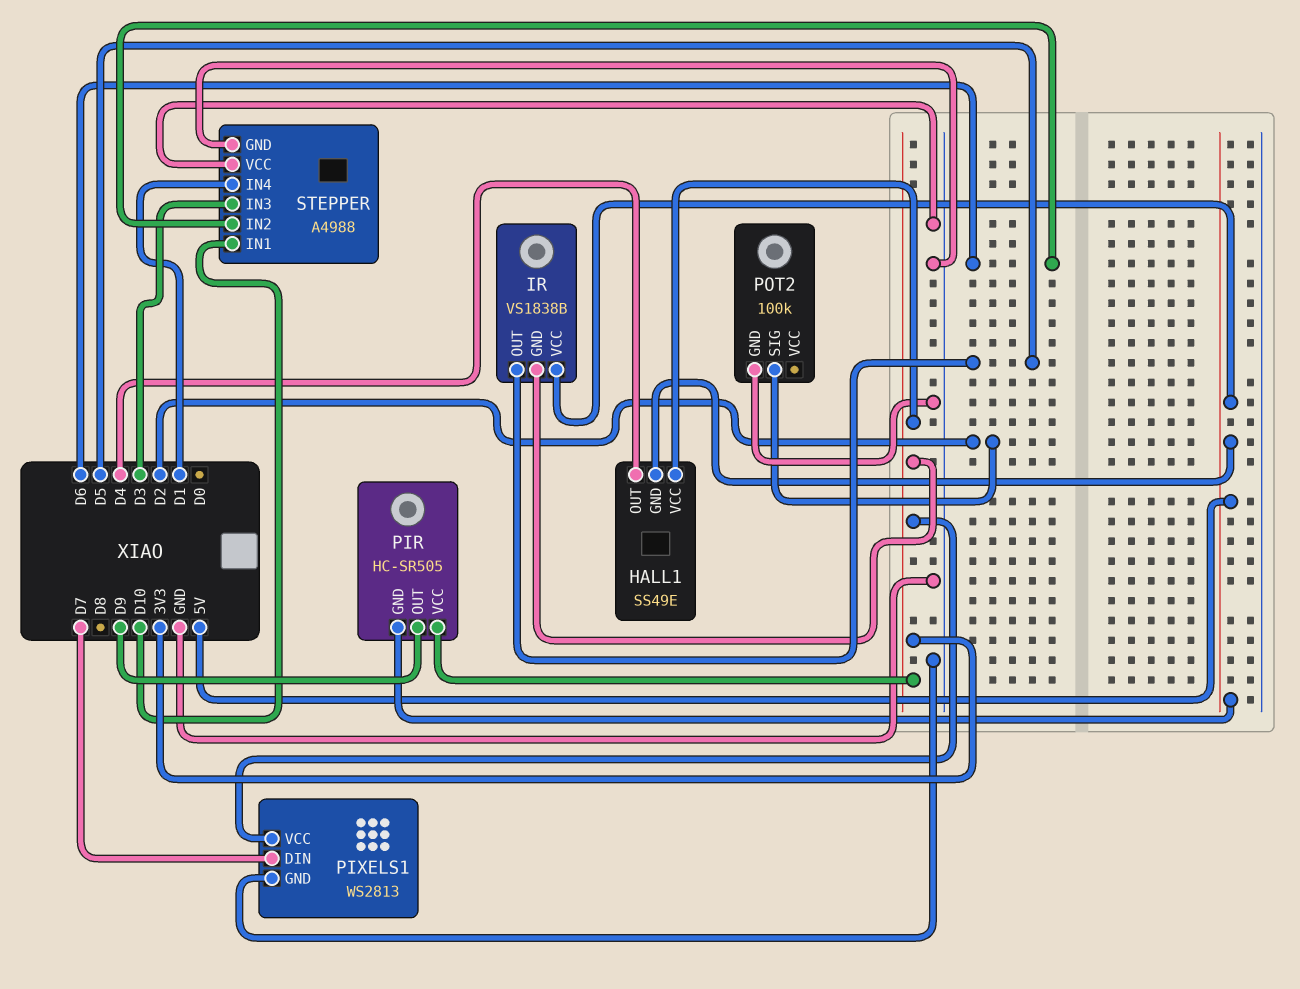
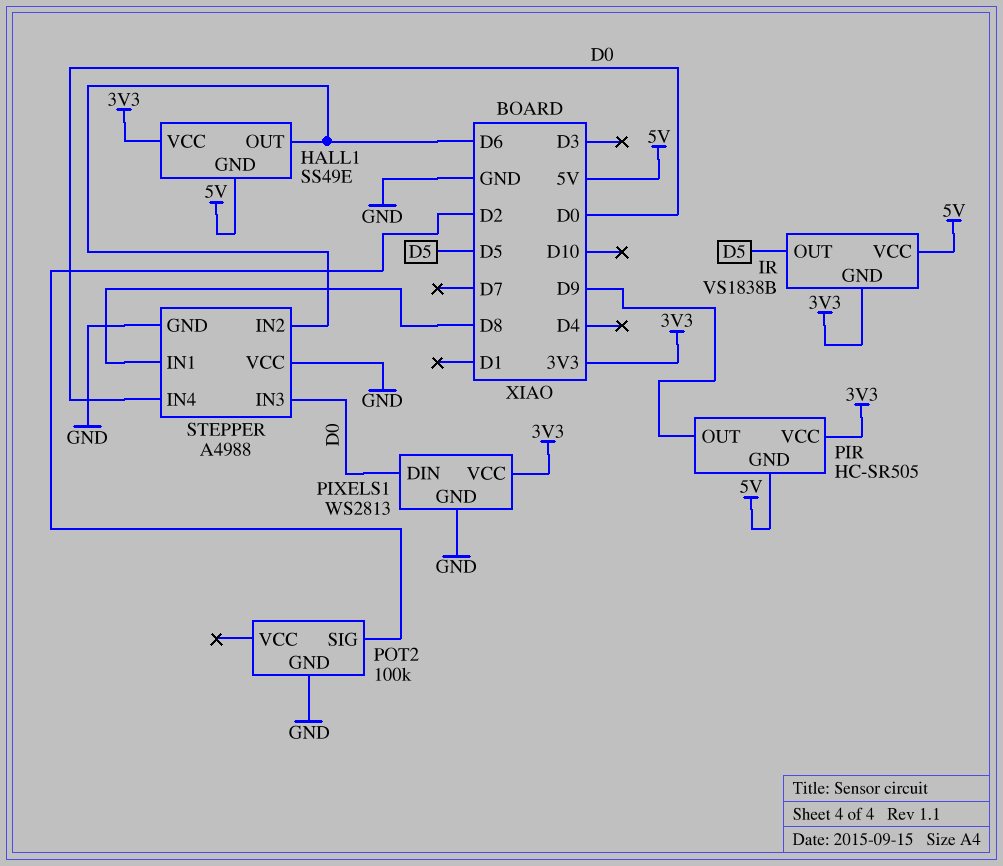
HALL1 pin OUT: D4 -> D6
PIXELS1 pin DIN: D7 -> D0
STEPPER pin IN1: D10 -> D8
STEPPER pin IN3: D3 -> D0
STEPPER pin IN4: D1 -> D0

